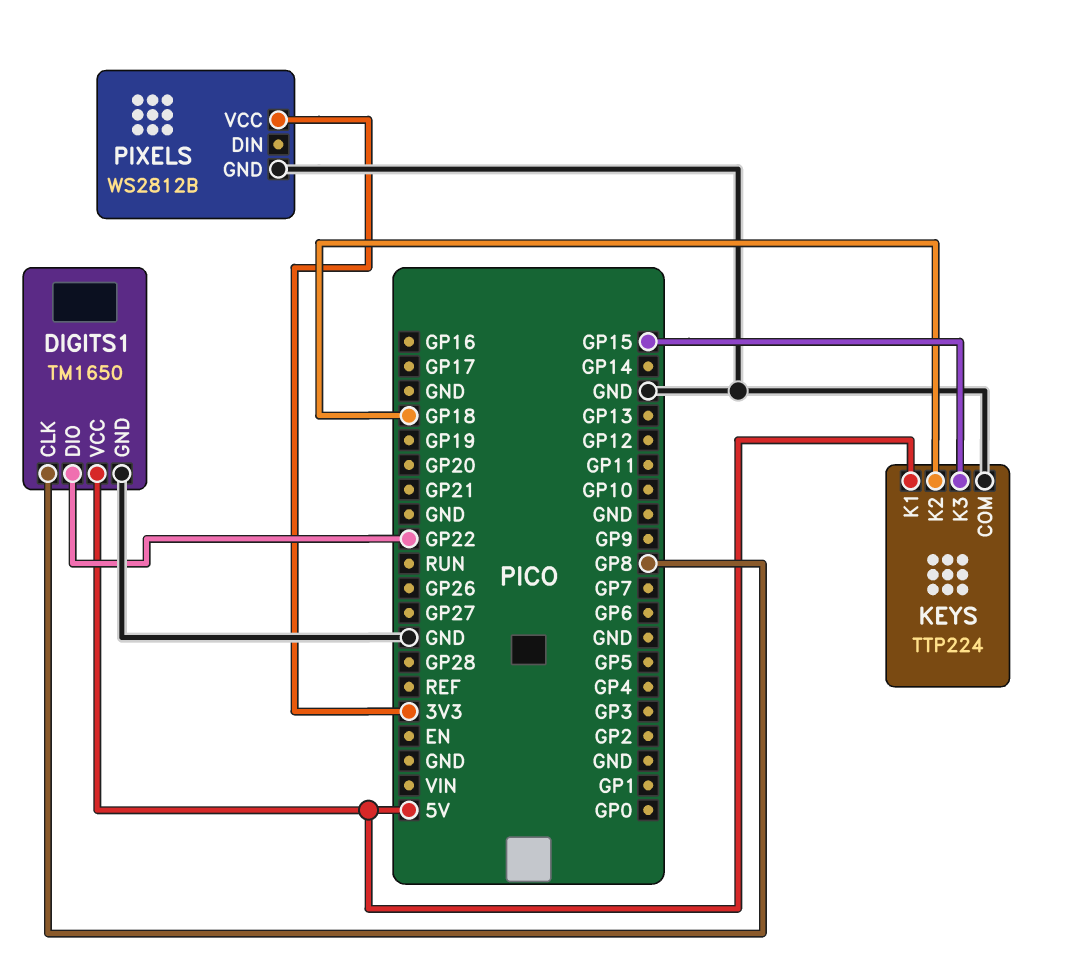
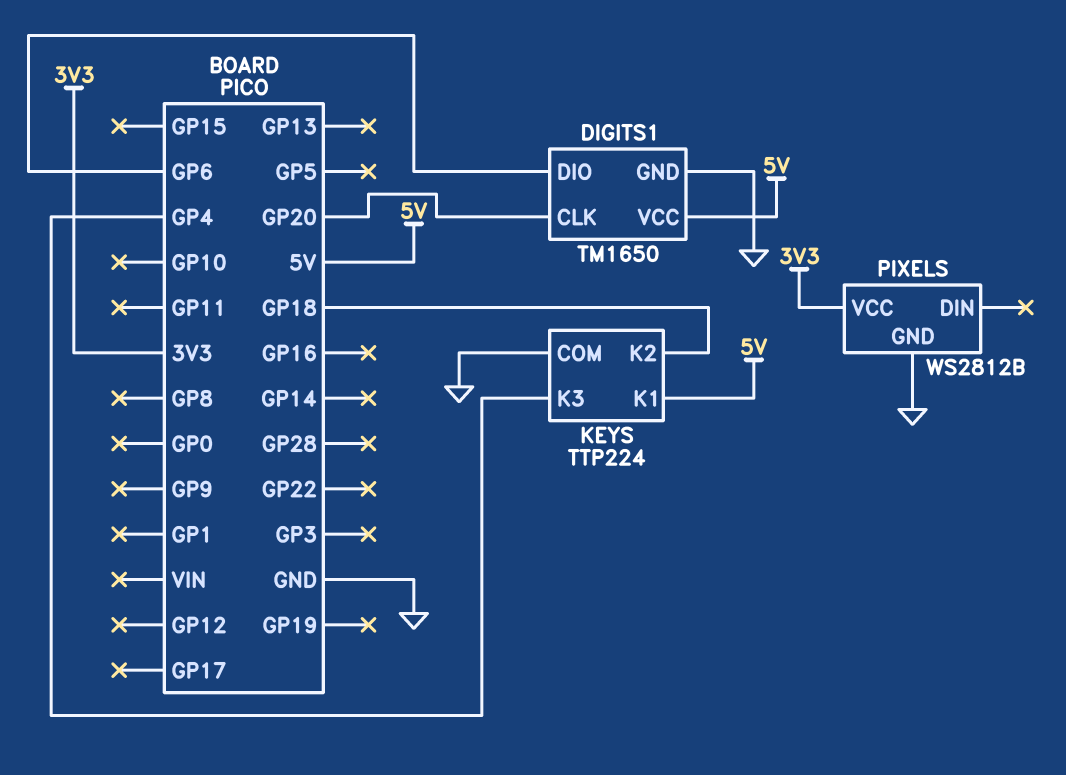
DIGITS1 pin CLK: GP8 -> GP20
DIGITS1 pin DIO: GP22 -> GP6
KEYS pin K3: GP15 -> GP4

